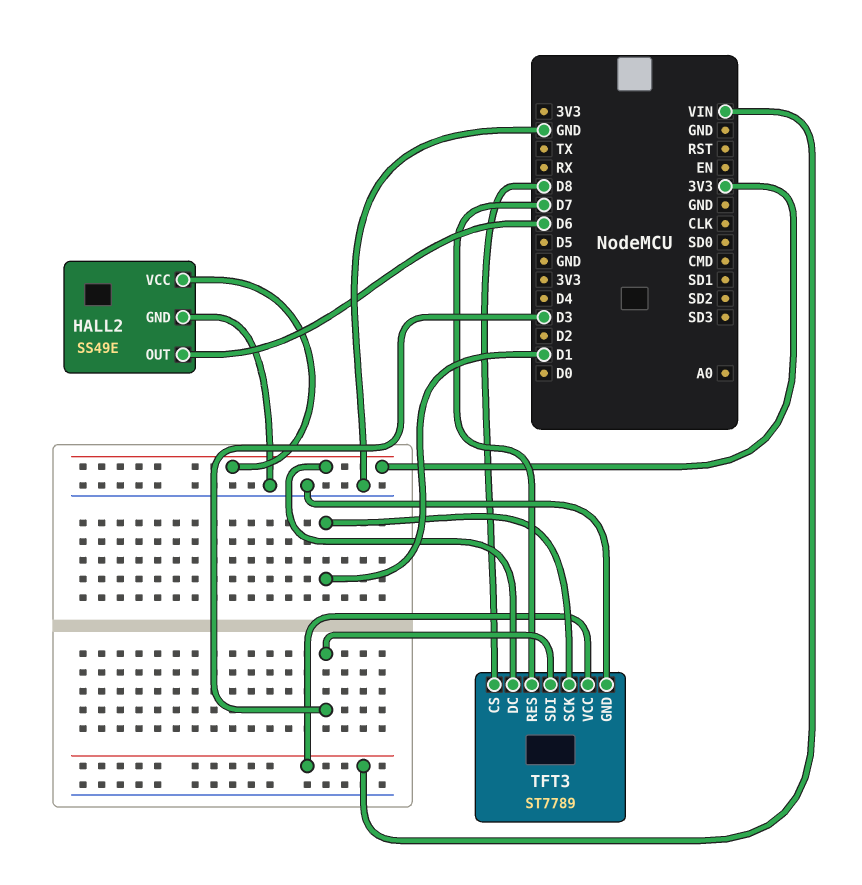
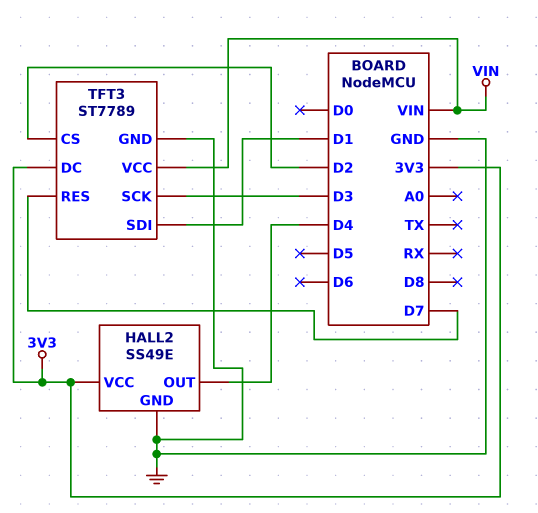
HALL2 pin OUT: D6 -> D4
TFT3 pin CS: D8 -> D2
TFT3 pin SCK: D1 -> D3
TFT3 pin SDI: D3 -> D1

